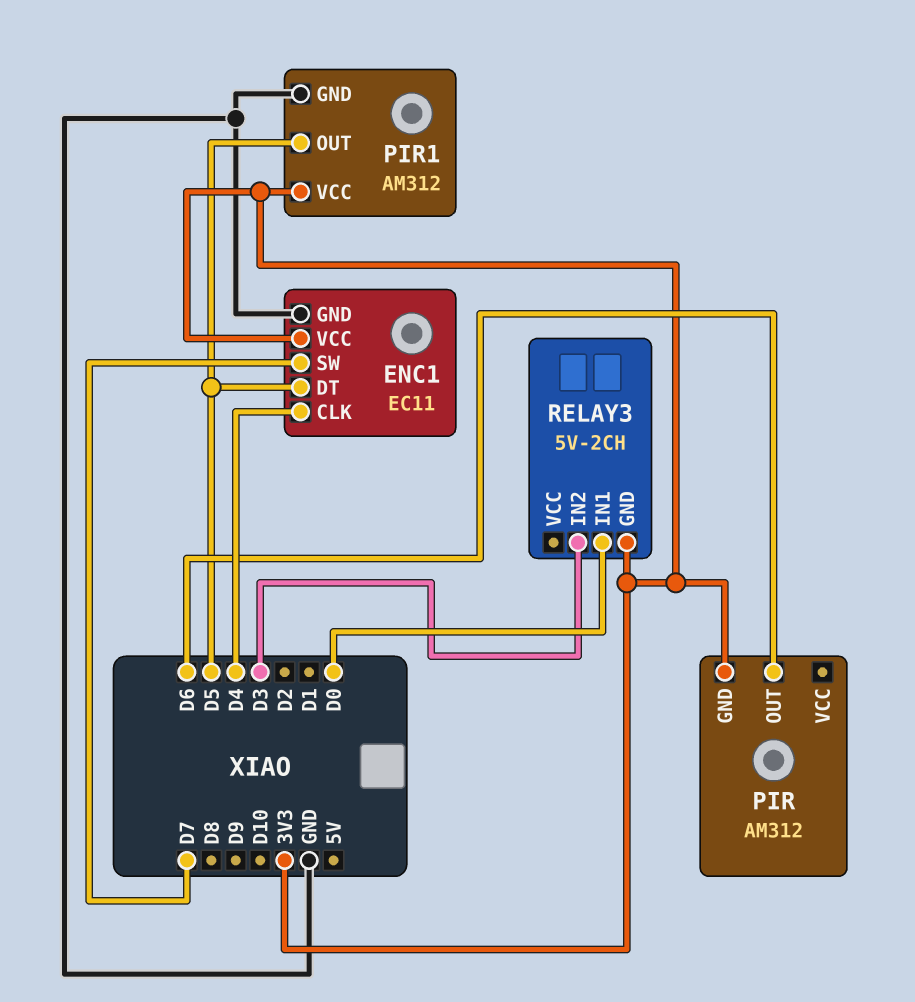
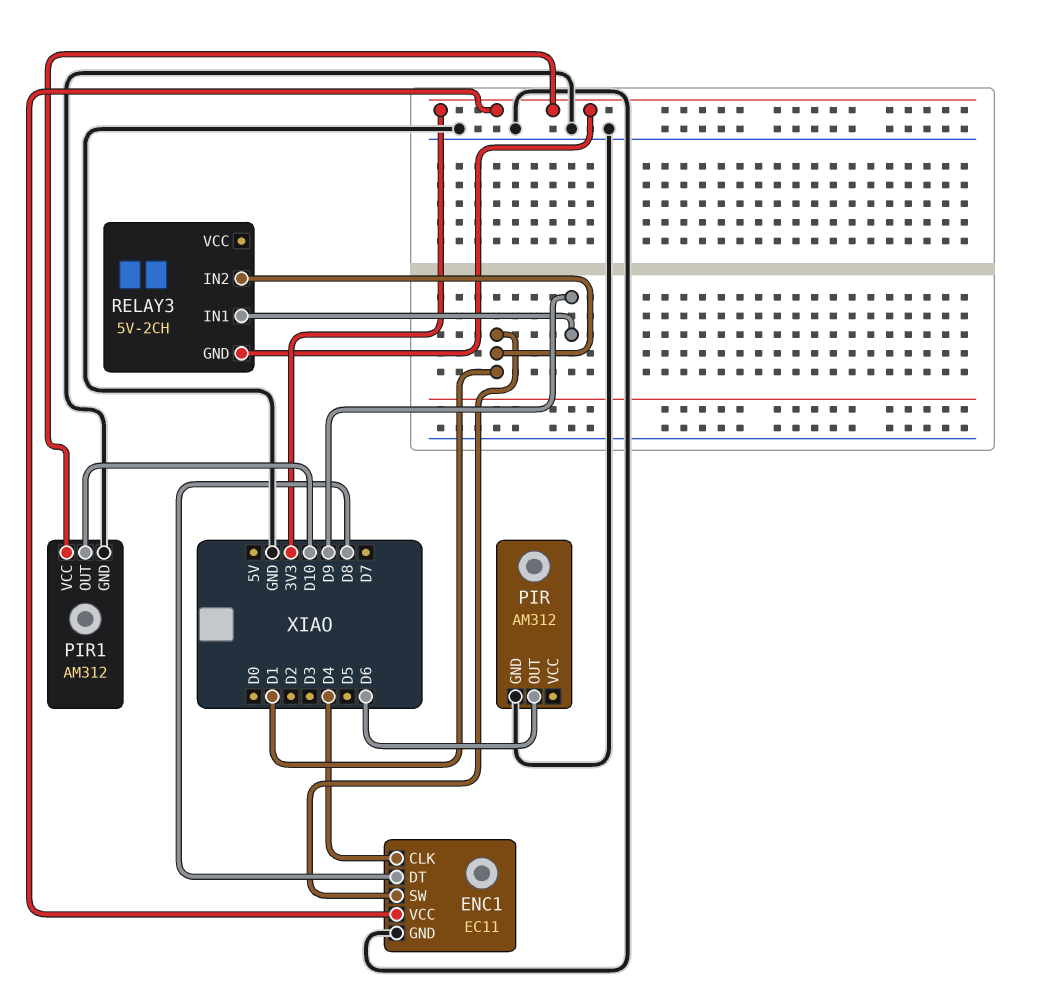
ENC1 pin DT: D5 -> D8
ENC1 pin SW: D7 -> D1
PIR pin GND: 3V3 -> GND
PIR1 pin OUT: D5 -> D10
RELAY3 pin IN1: D0 -> D9
RELAY3 pin IN2: D3 -> D1

